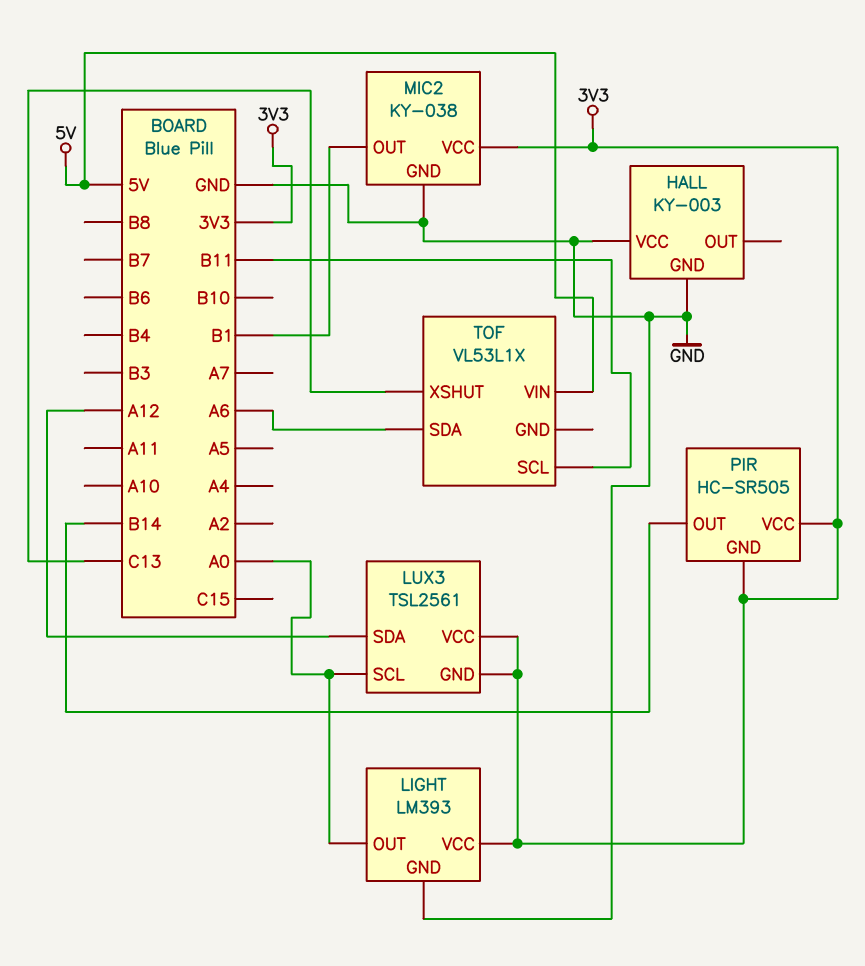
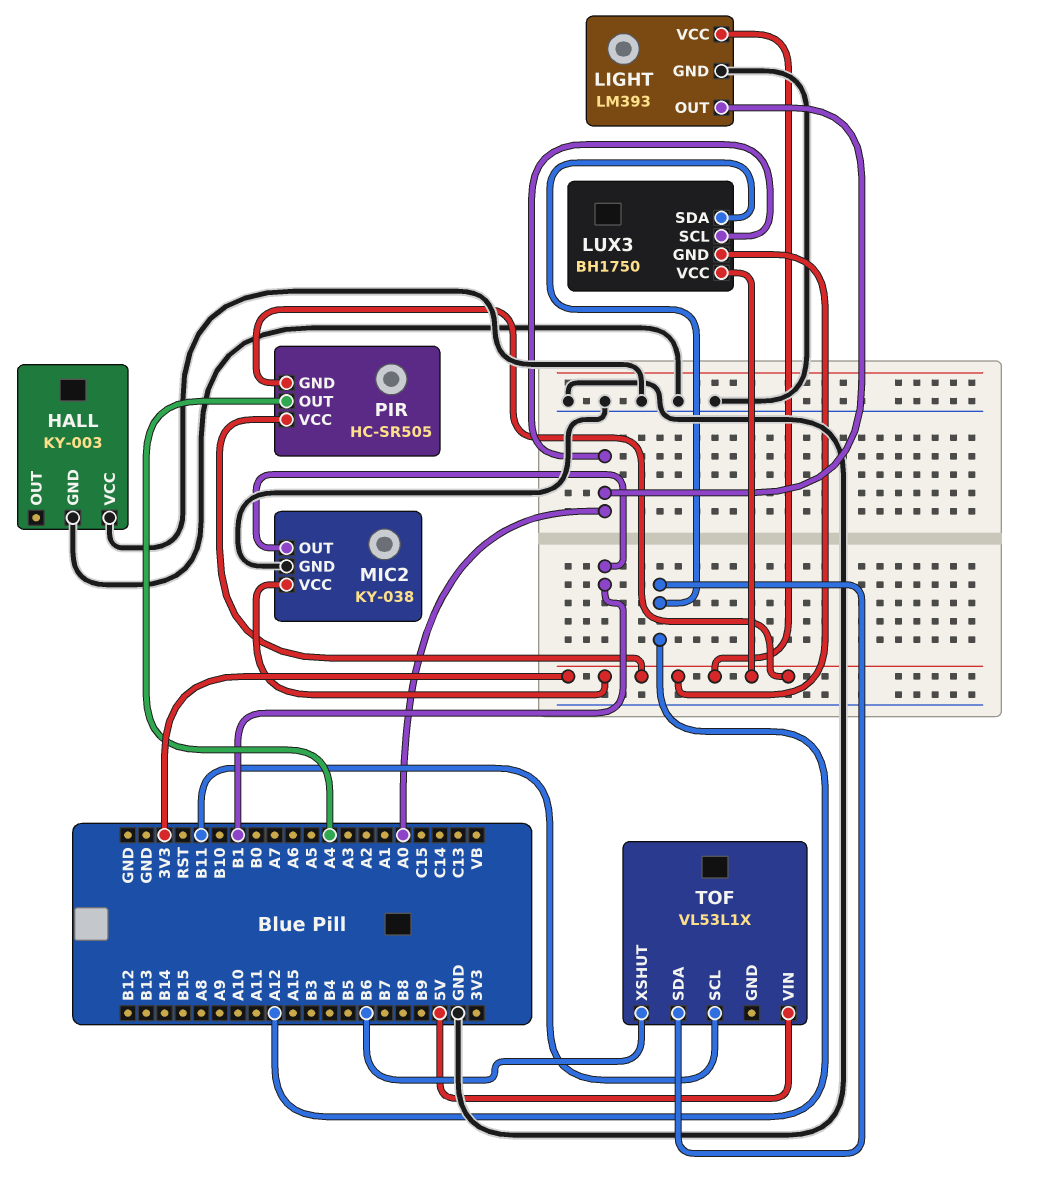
LUX3: TSL2561 -> BH1750
PIR pin OUT: B14 -> A4
TOF pin SDA: A6 -> A12
TOF pin XSHUT: C13 -> B6

